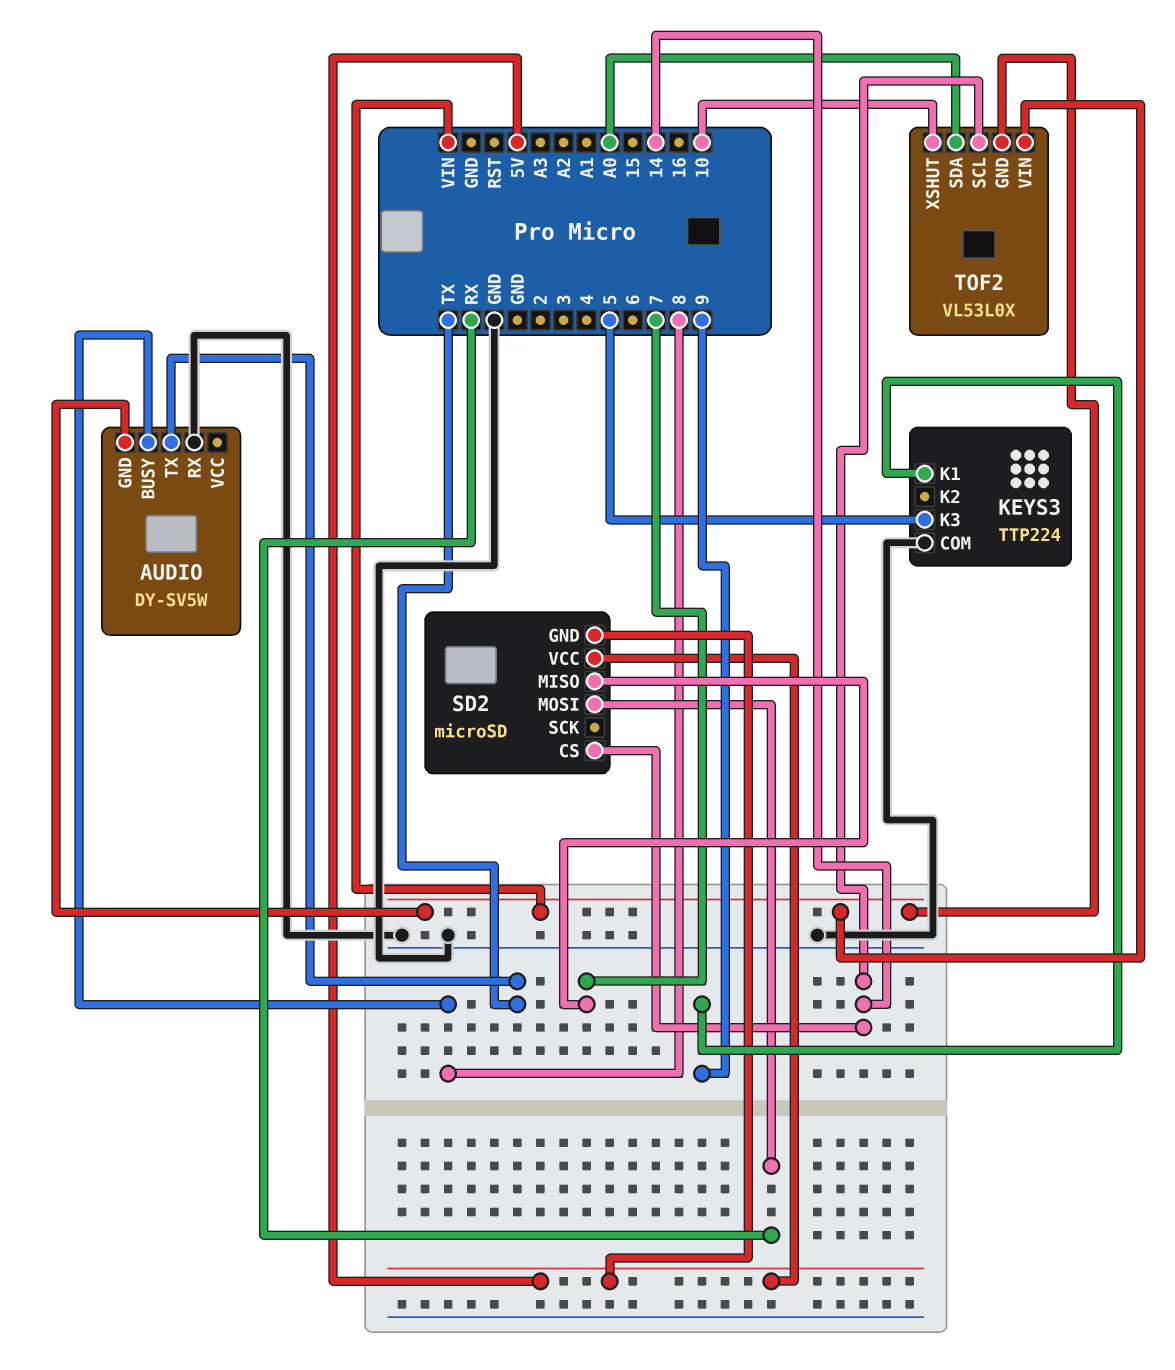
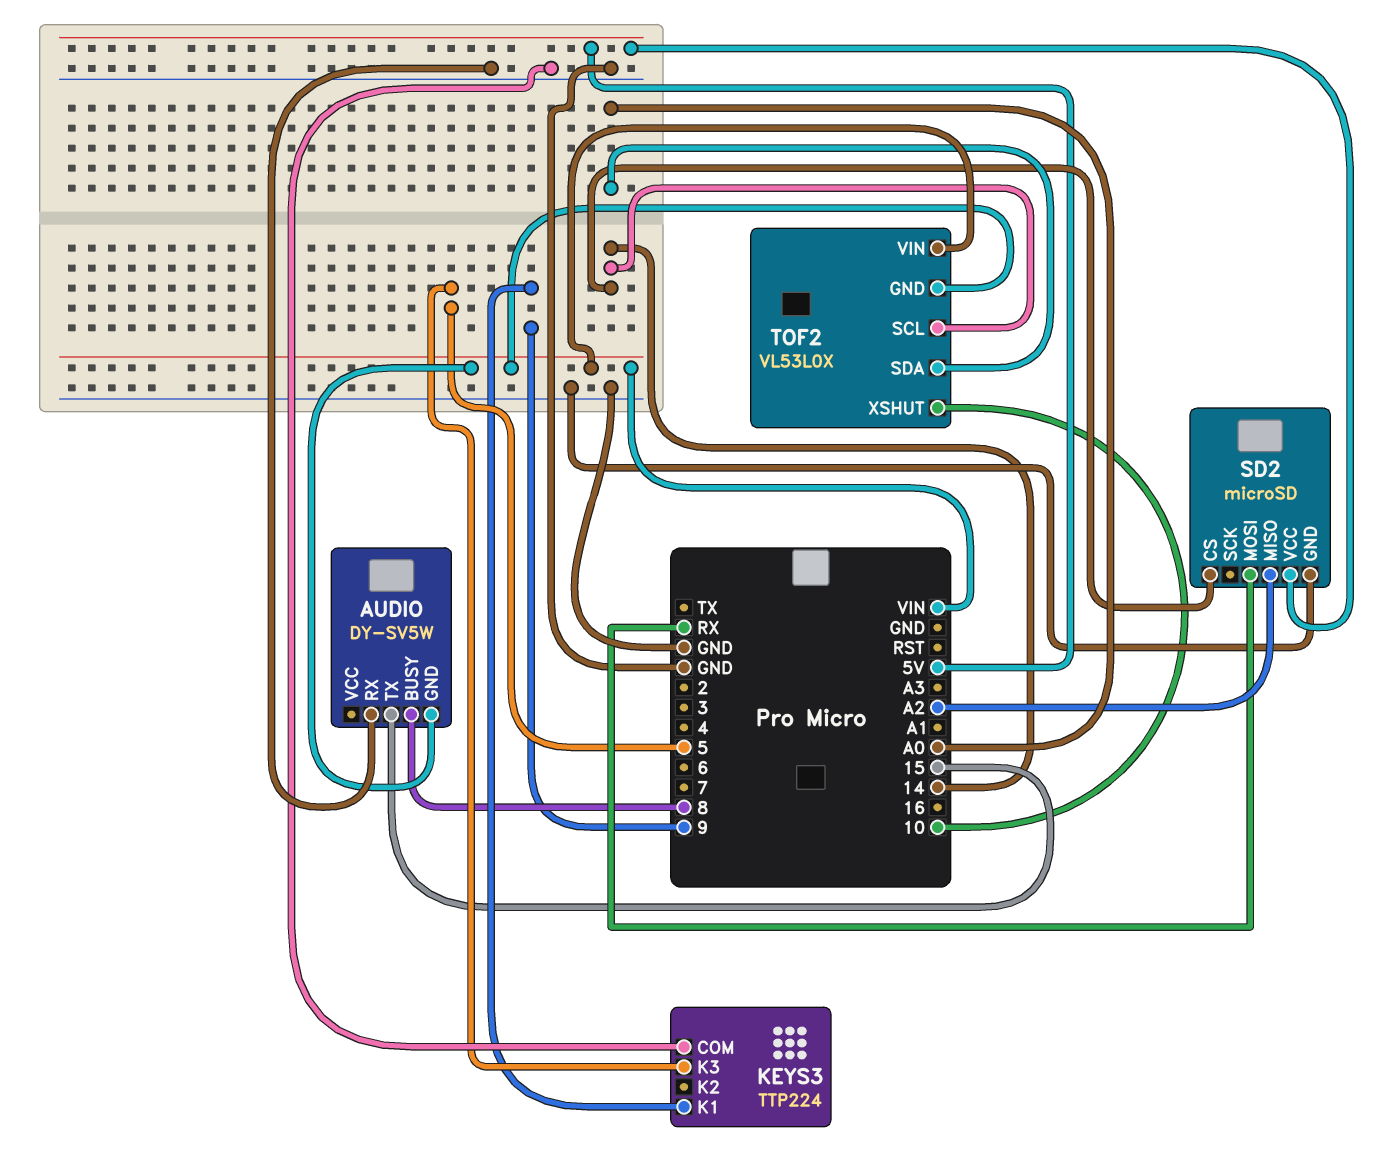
AUDIO pin TX: TX -> 15
SD2 pin GND: 5V -> GND
SD2 pin MISO: 7 -> A2

